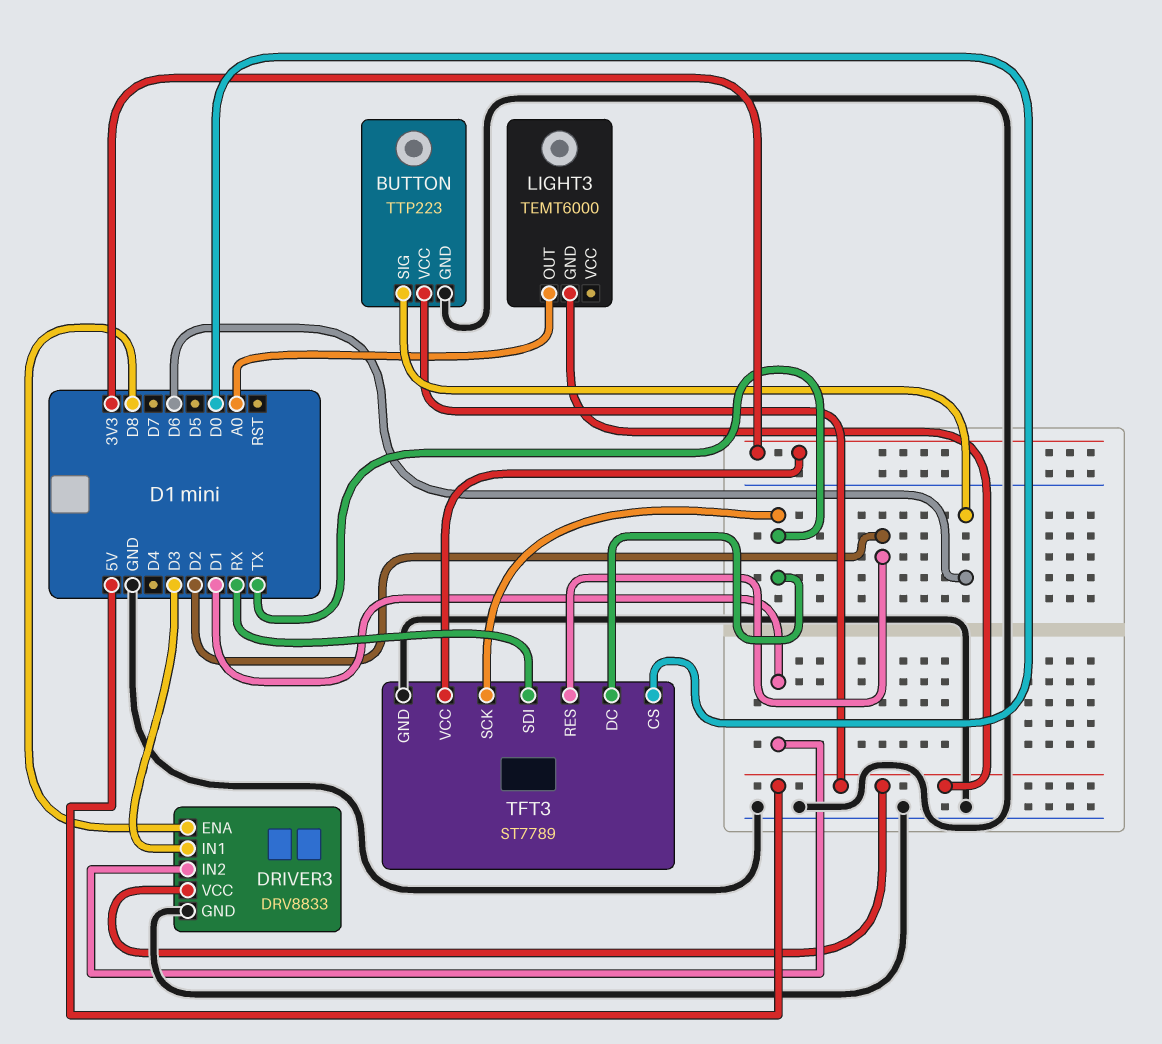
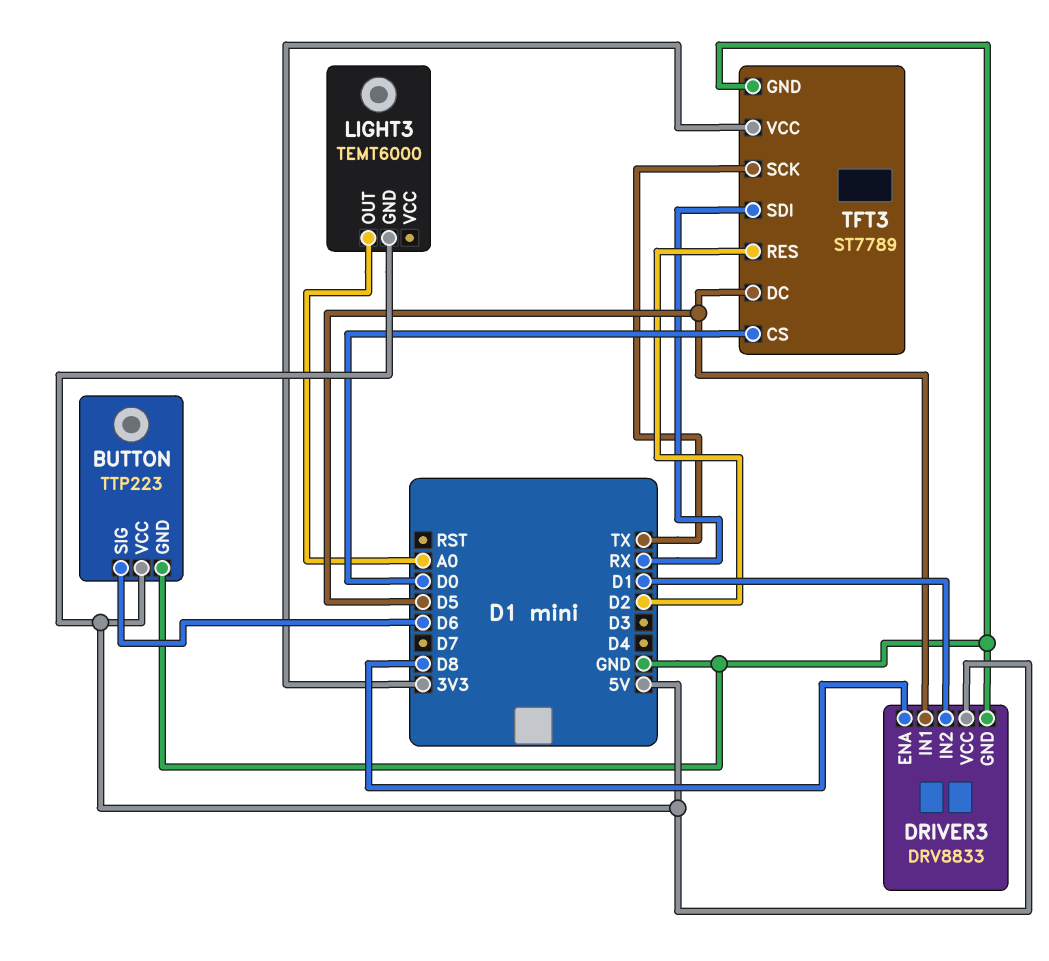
DRIVER3 pin IN1: D3 -> D5
TFT3 pin DC: TX -> D5

